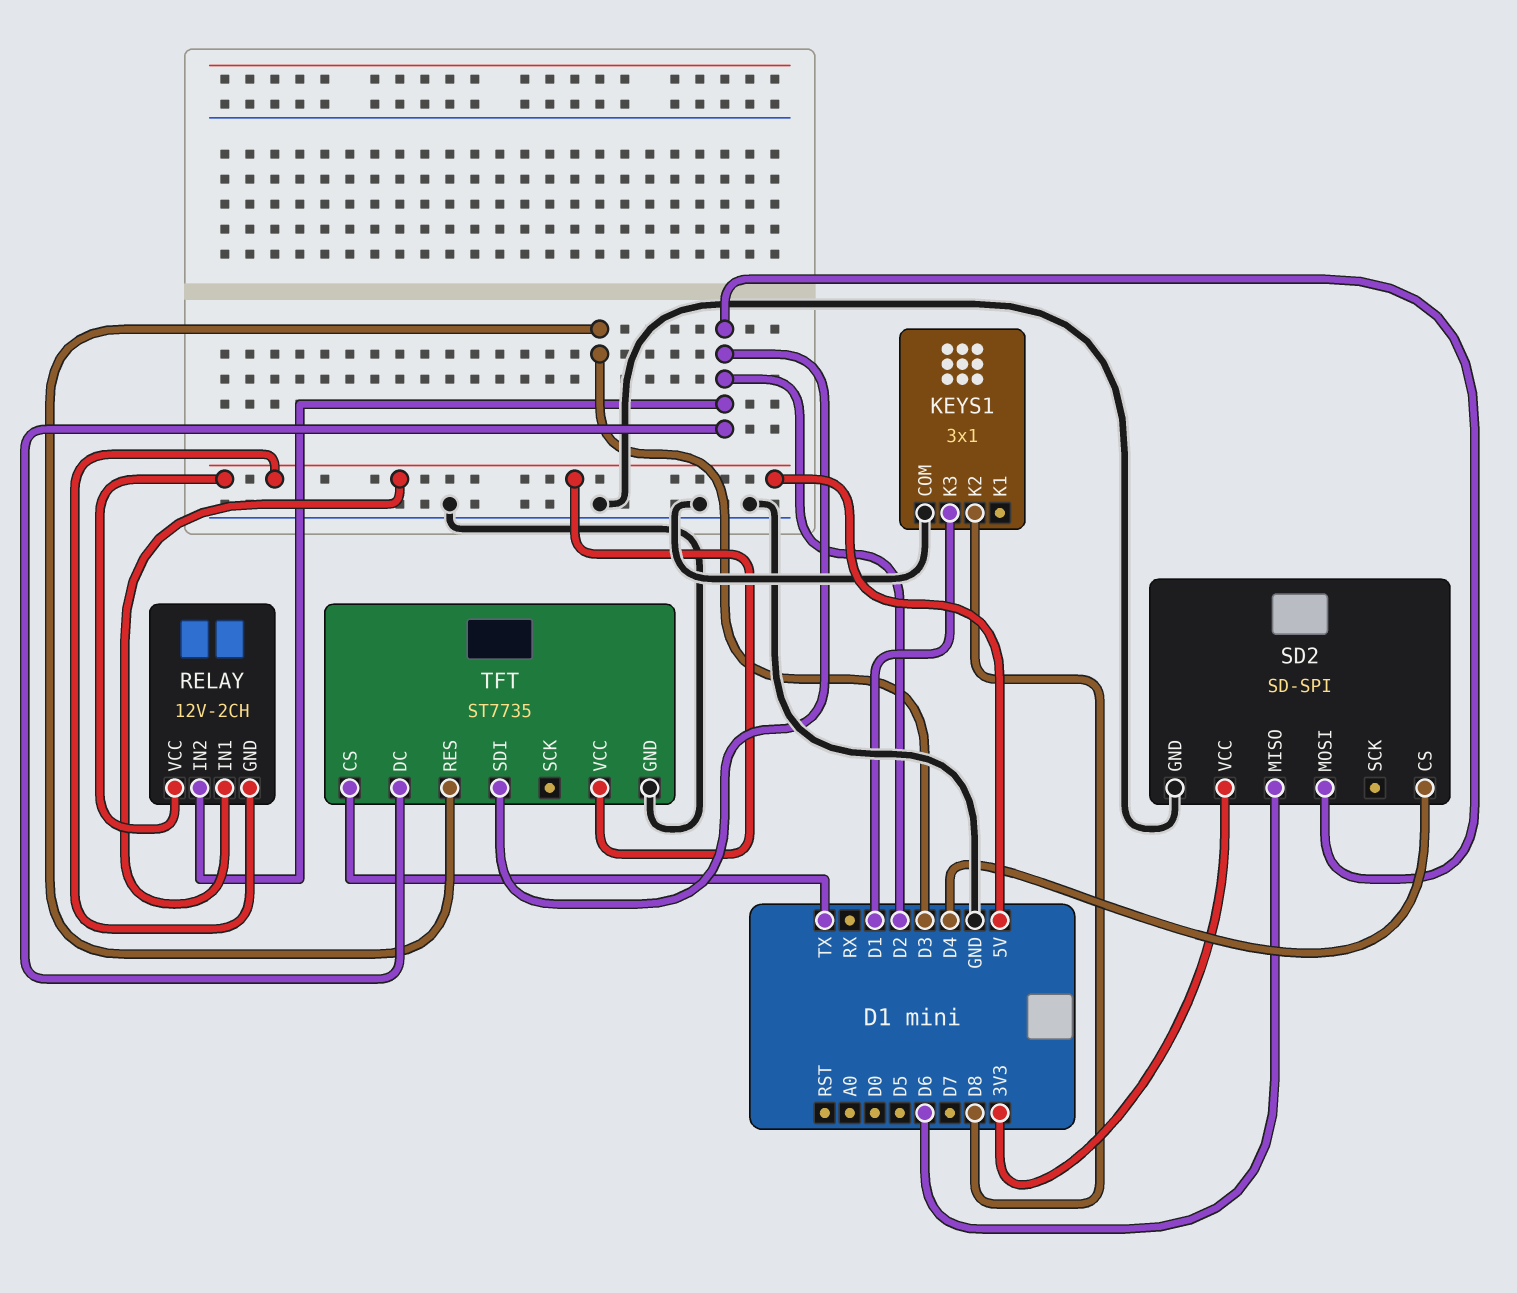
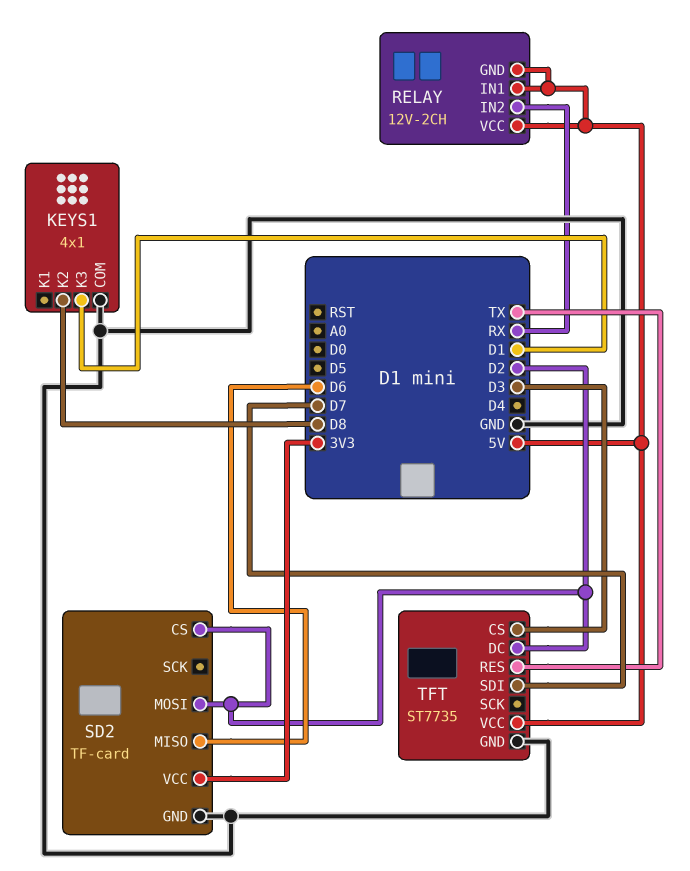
KEYS1: 3x1 -> 4x1
RELAY pin IN2: D2 -> RX
SD2: SD-SPI -> TF-card
SD2 pin CS: D4 -> D2
TFT pin CS: TX -> D3
TFT pin RES: D3 -> TX
TFT pin SDI: D2 -> D7

